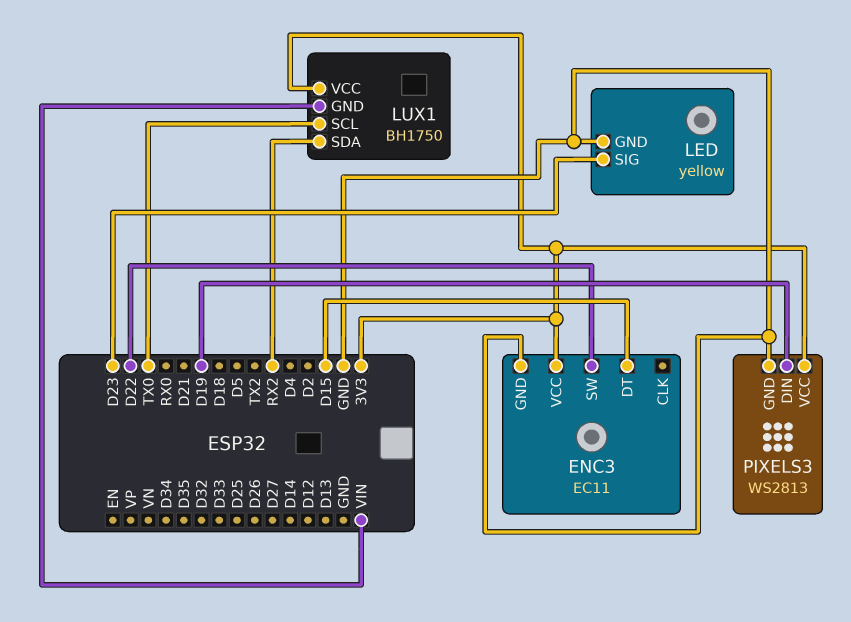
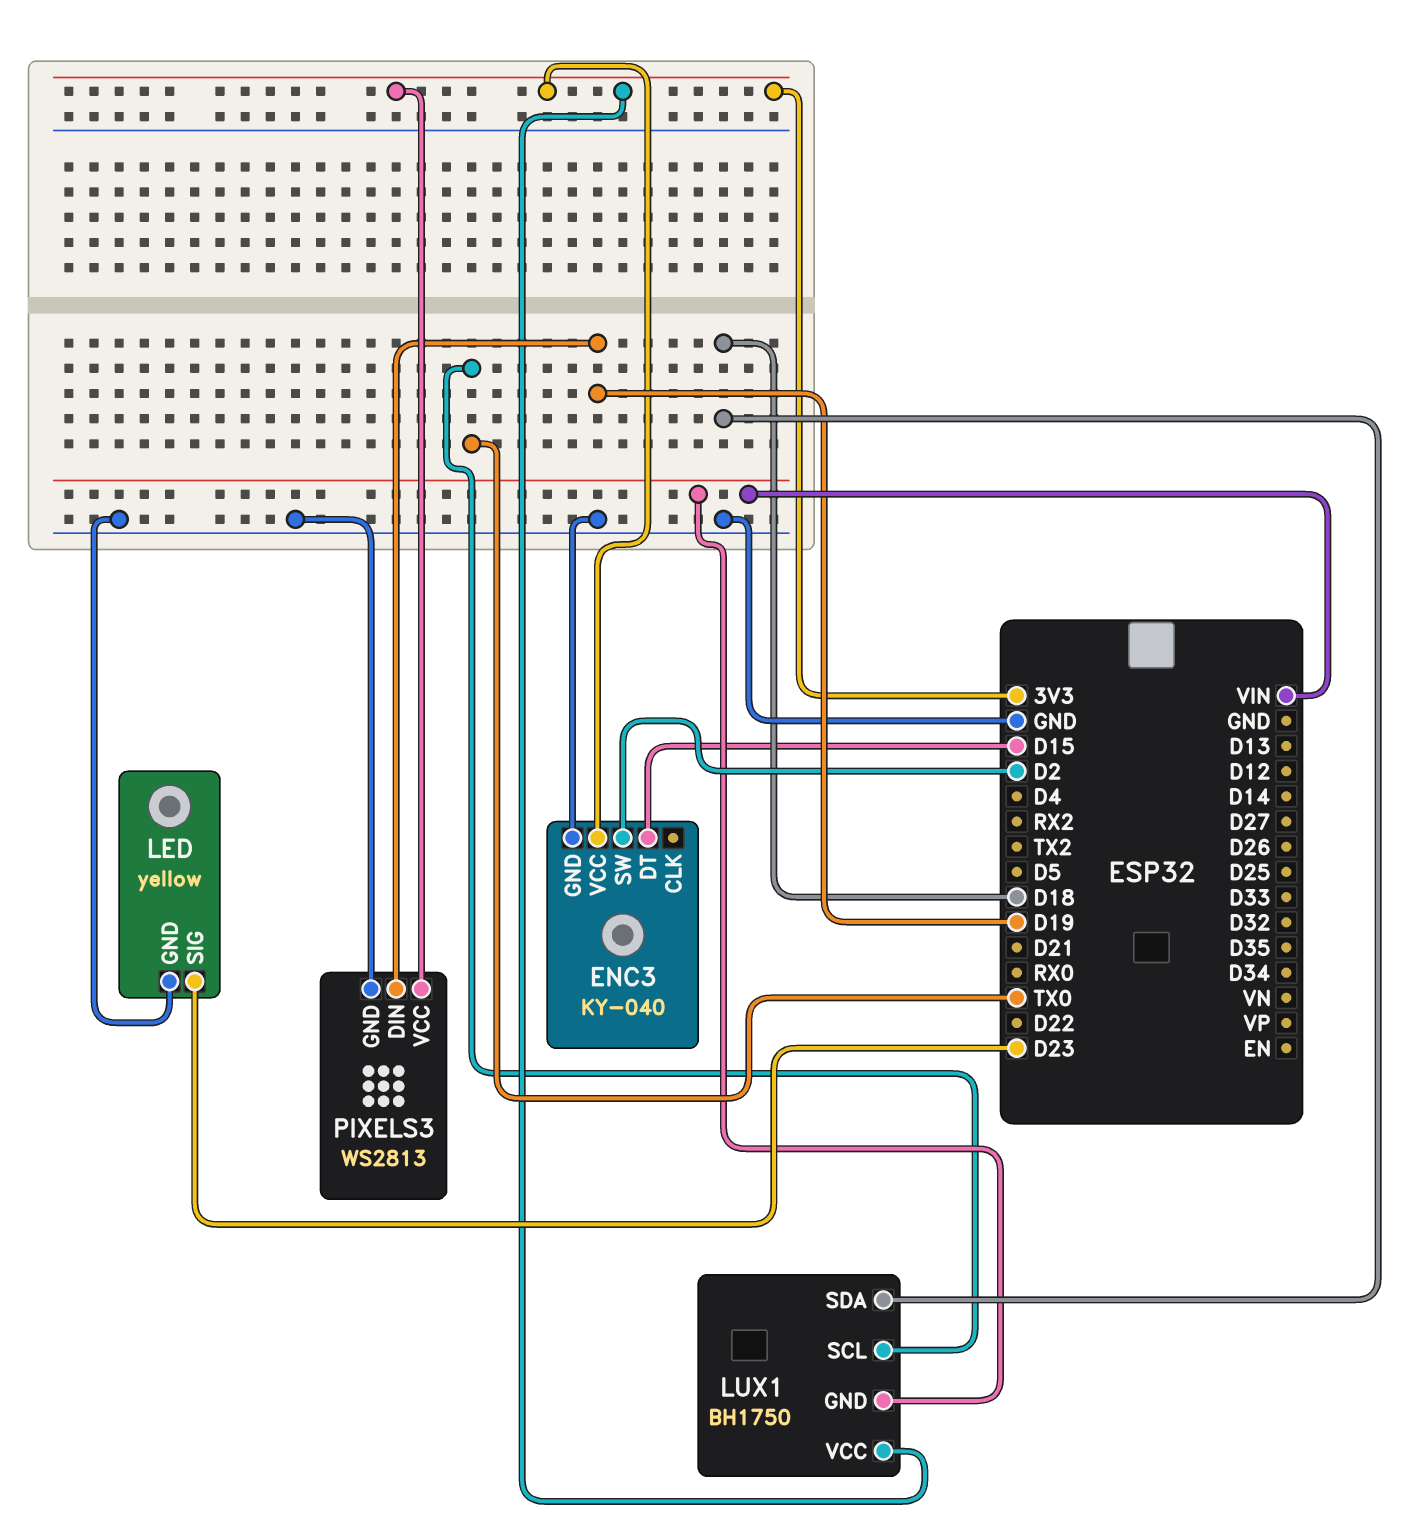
ENC3: EC11 -> KY-040
ENC3 pin SW: D22 -> D2
LUX1 pin SDA: RX2 -> D18

